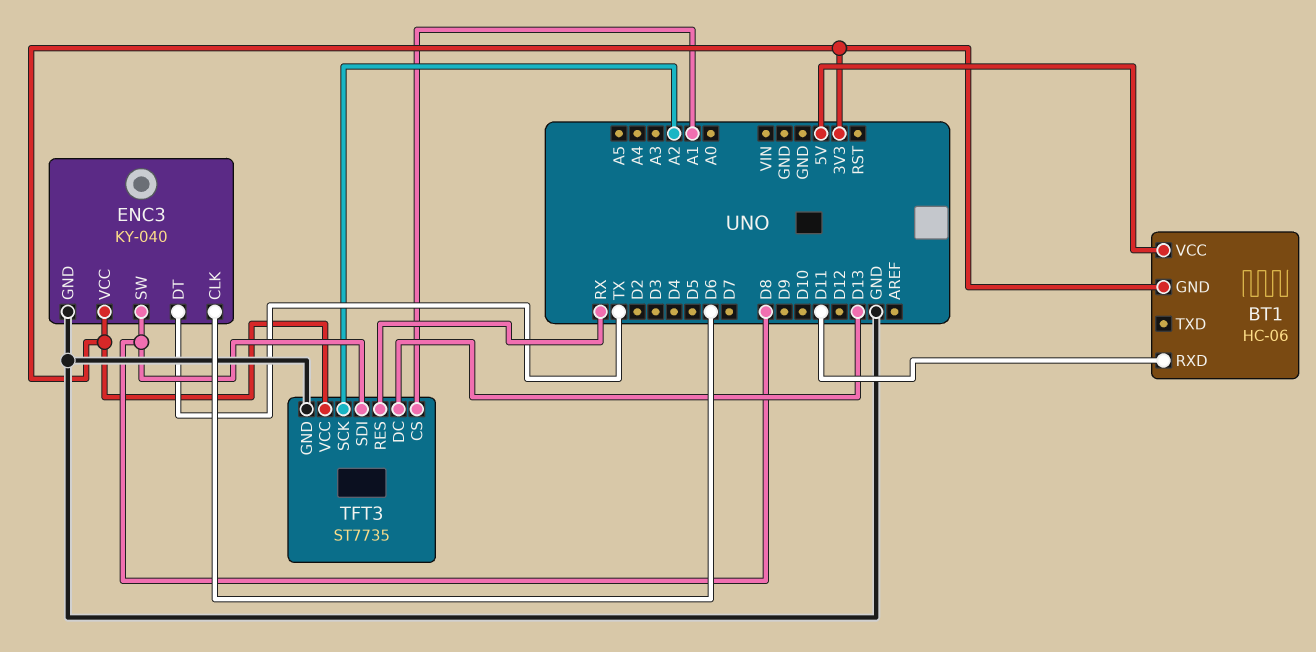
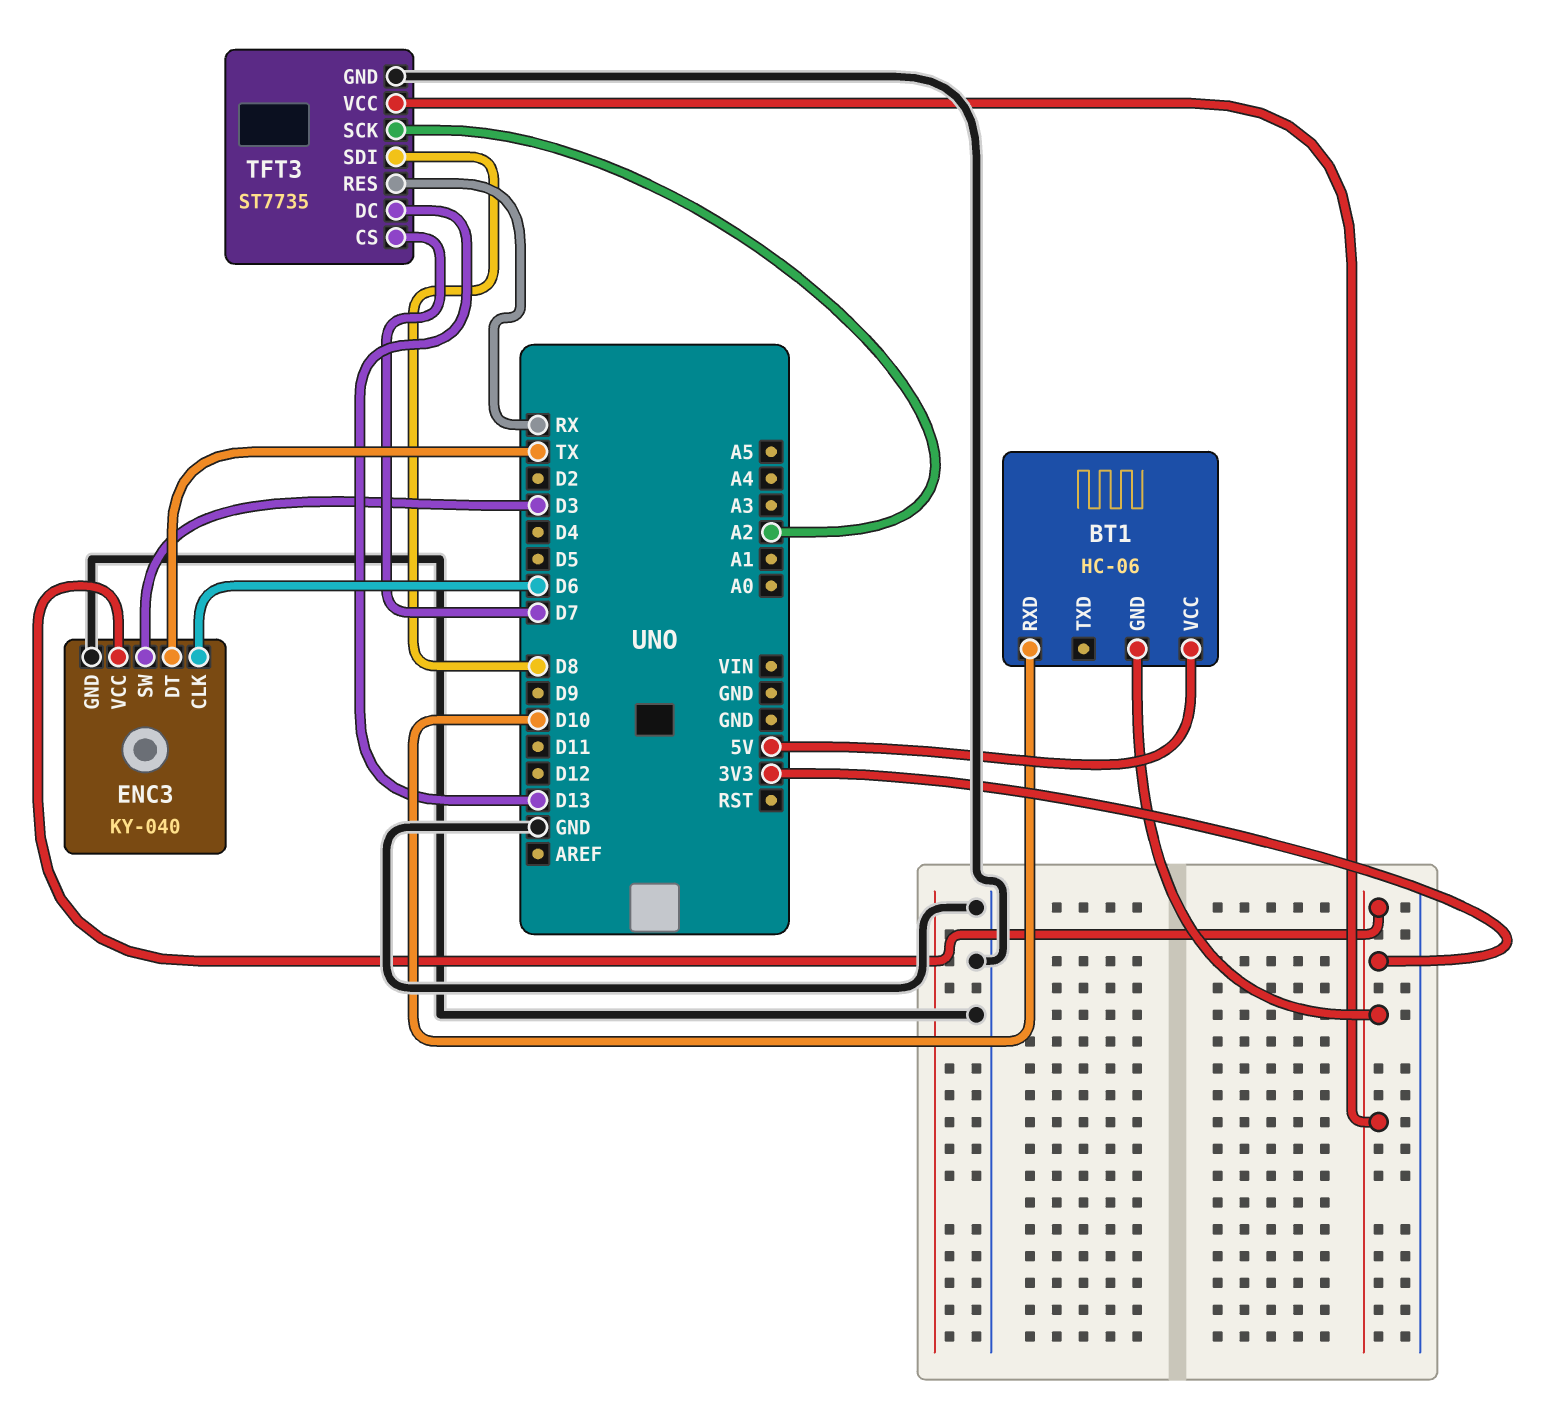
BT1 pin RXD: D11 -> D10
ENC3 pin SW: D8 -> D3
TFT3 pin CS: A1 -> D7

